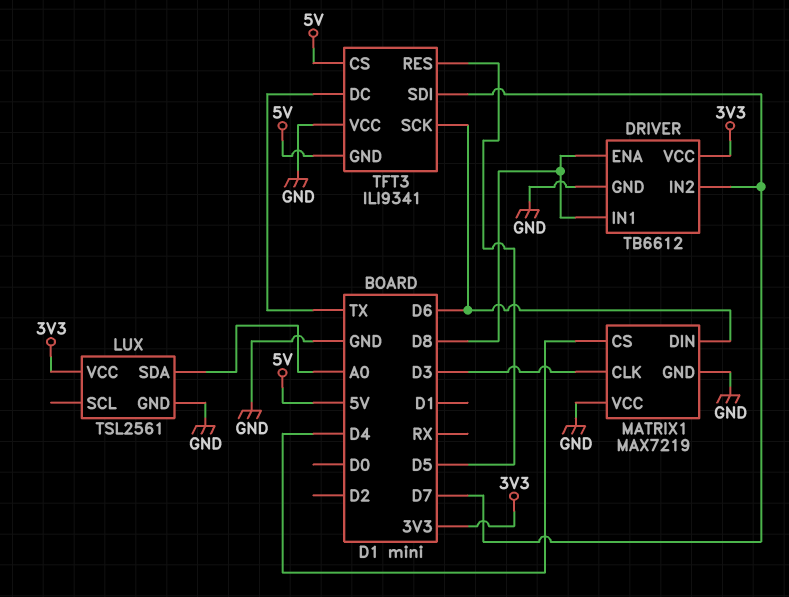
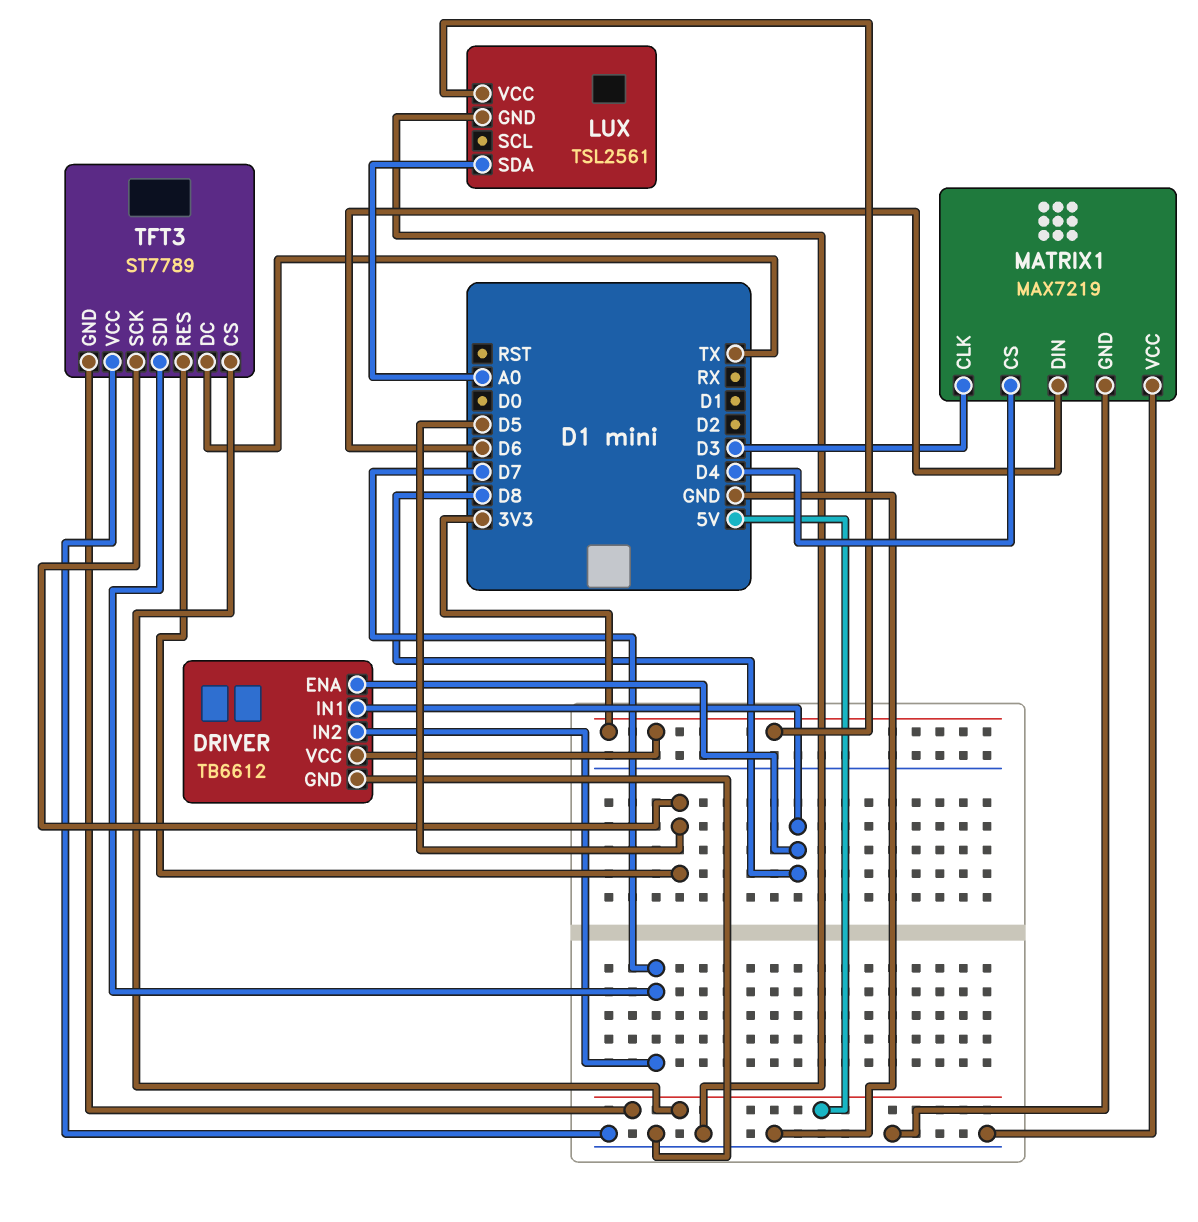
TFT3: ILI9341 -> ST7789
TFT3 pin SCK: D6 -> D5

